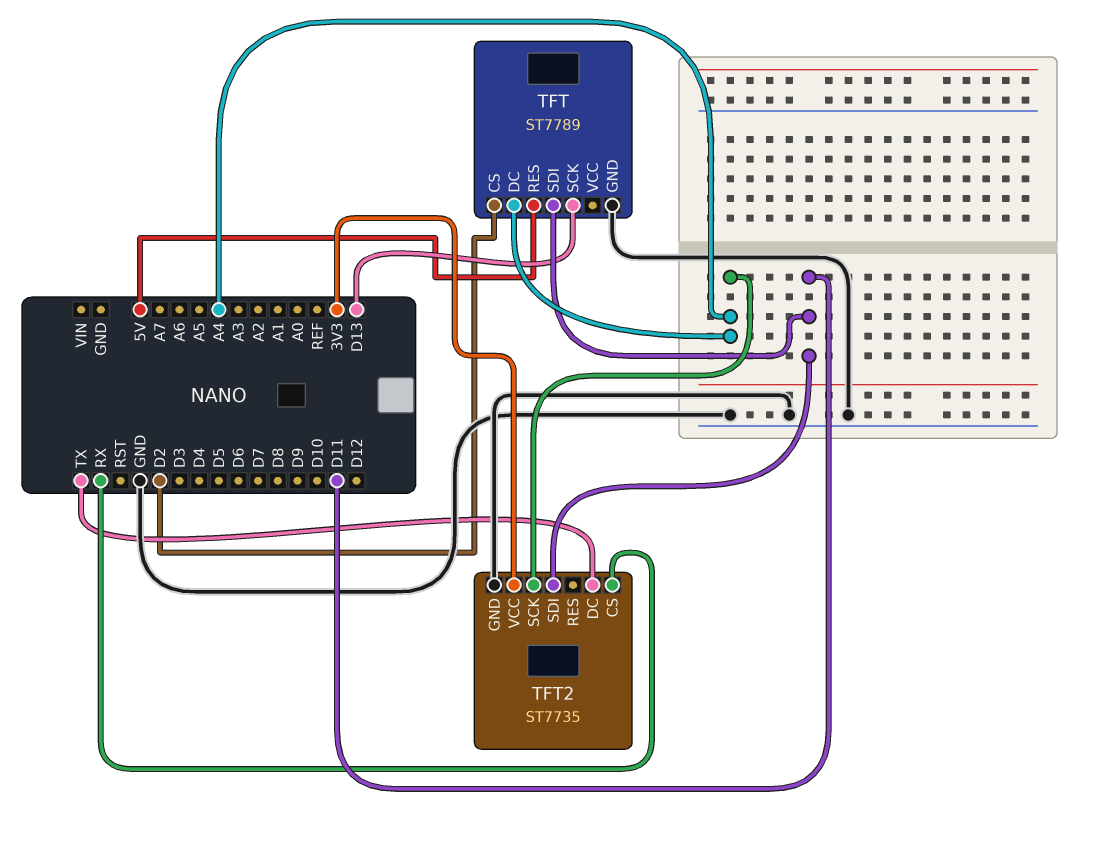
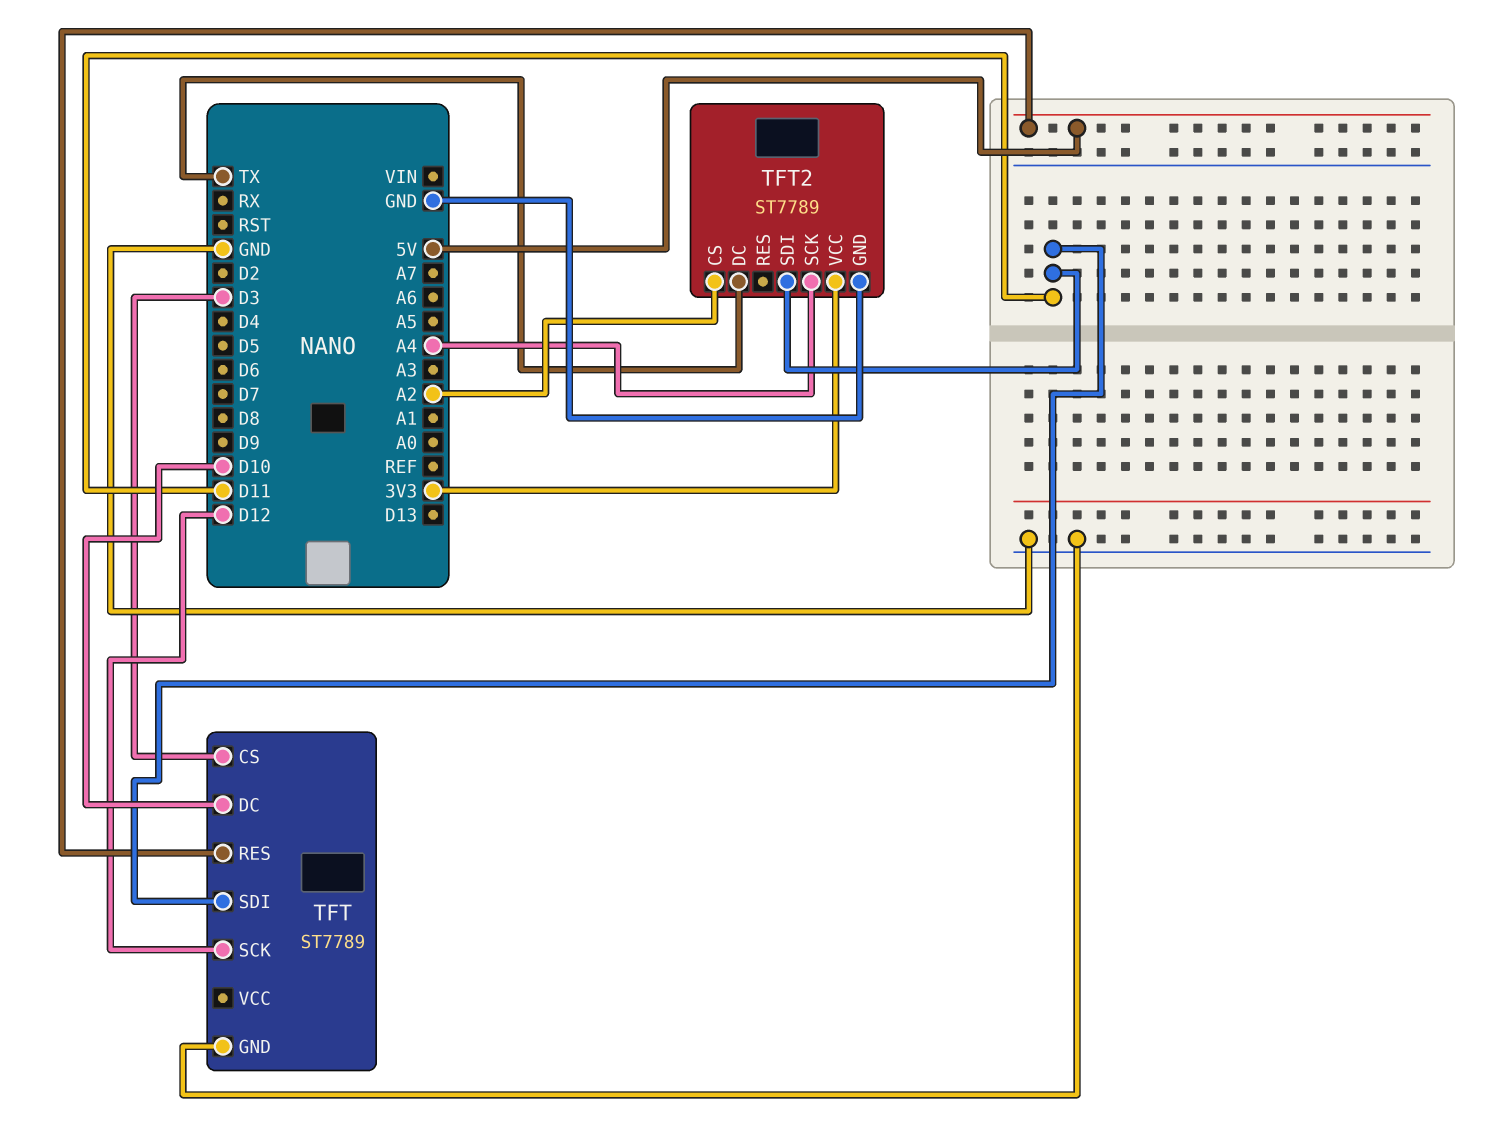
TFT pin CS: D2 -> D3
TFT pin DC: A4 -> D10
TFT pin SCK: D13 -> D12
TFT2: ST7735 -> ST7789
TFT2 pin CS: RX -> A2

